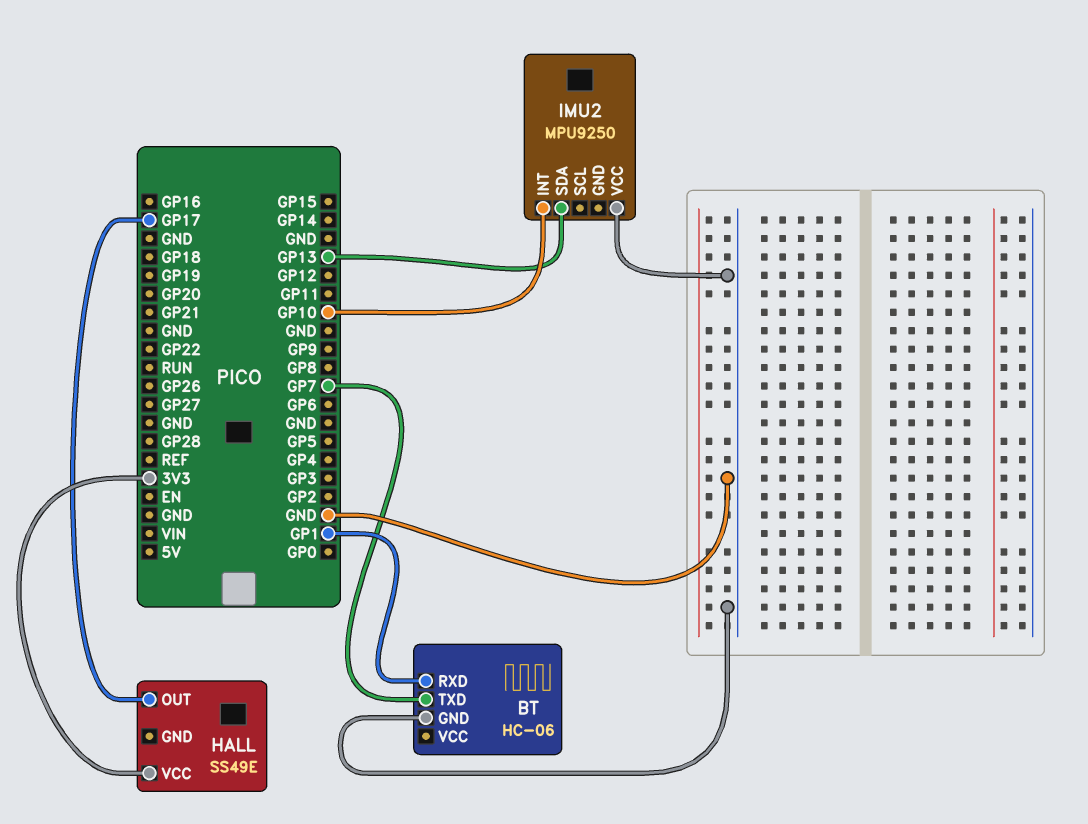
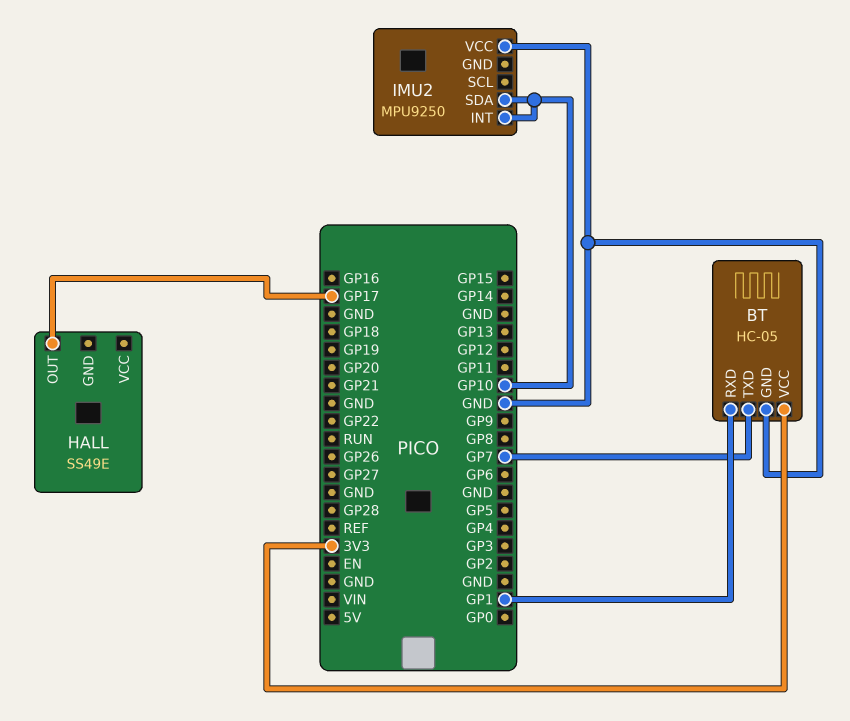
BT: HC-06 -> HC-05
BT pin VCC: none -> 3V3
HALL pin VCC: 3V3 -> none
IMU2 pin SDA: GP13 -> GP10

